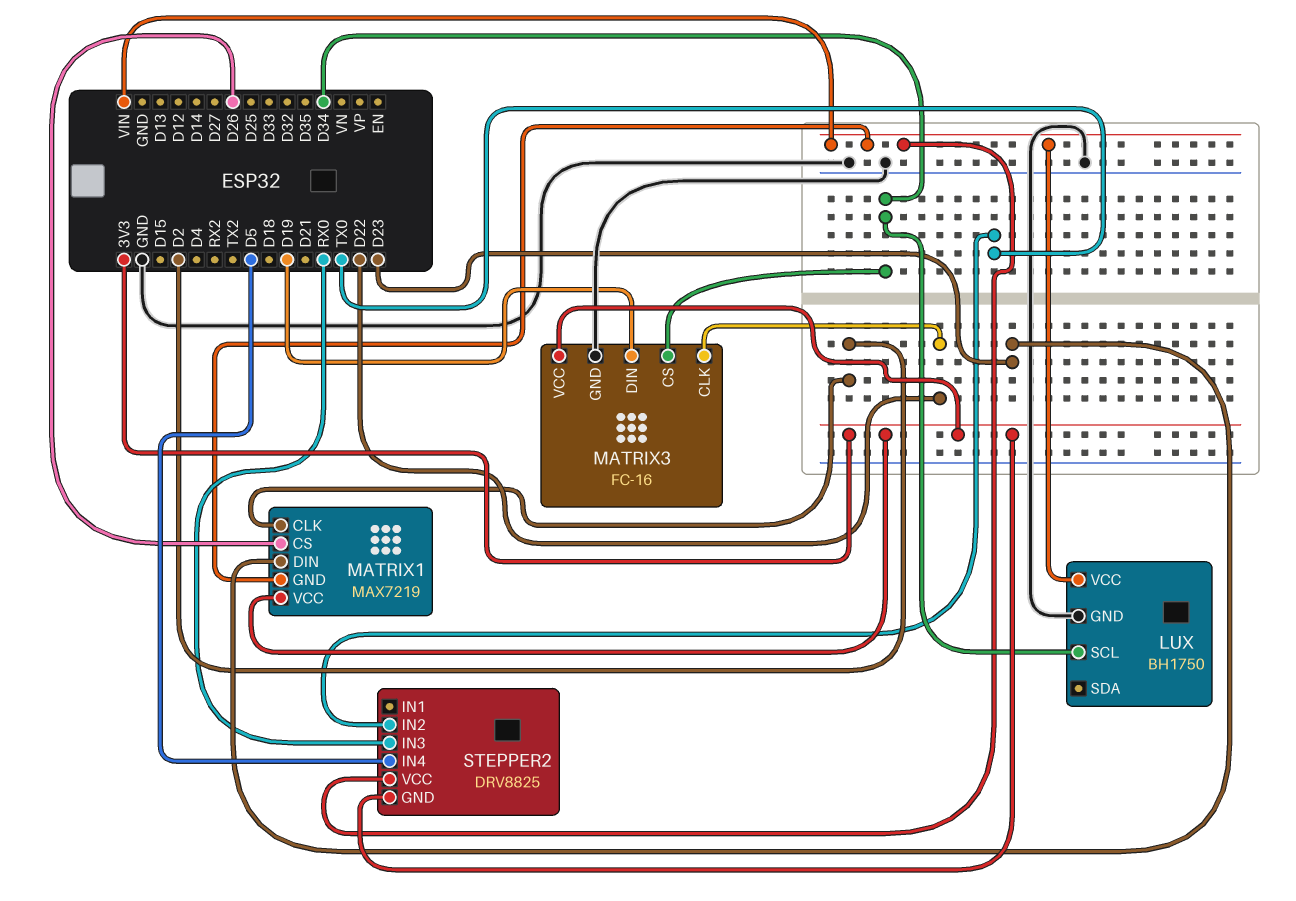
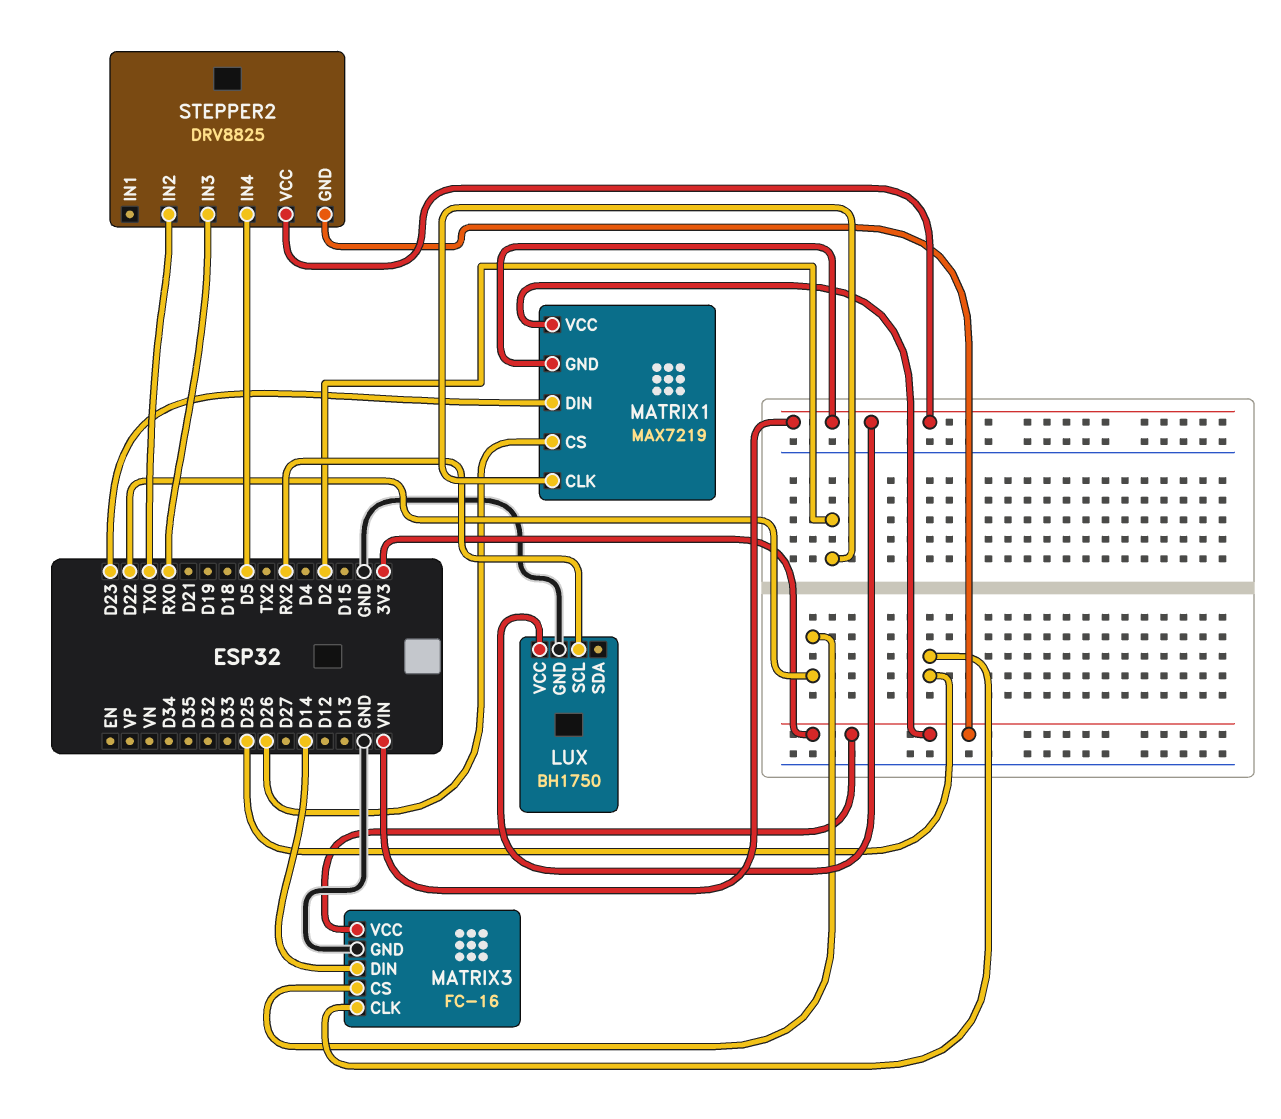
LUX pin SCL: D34 -> RX2
MATRIX3 pin CLK: D22 -> D25
MATRIX3 pin CS: D34 -> D22
MATRIX3 pin DIN: D19 -> D14

